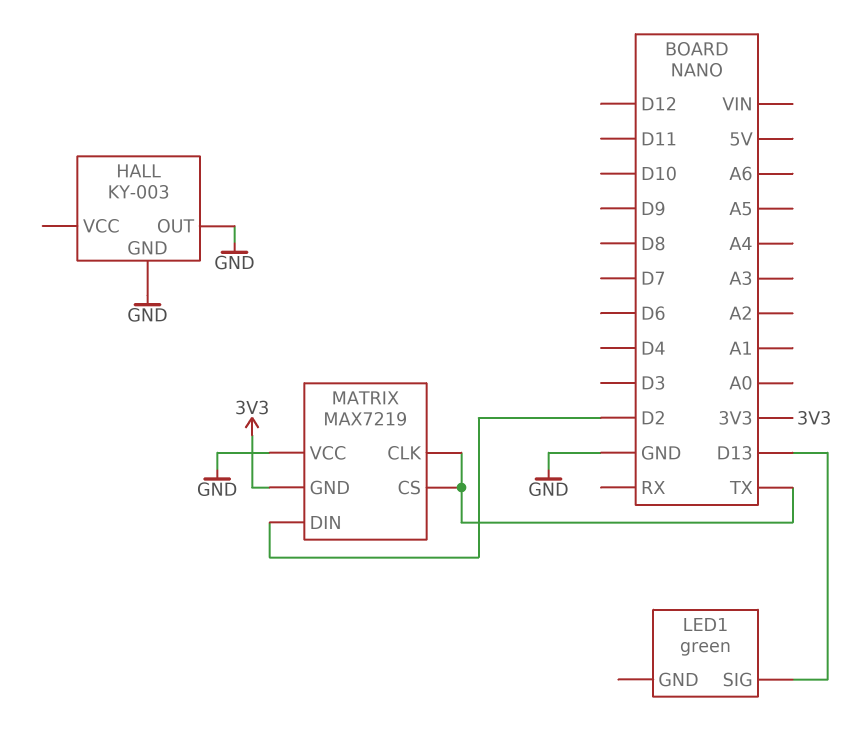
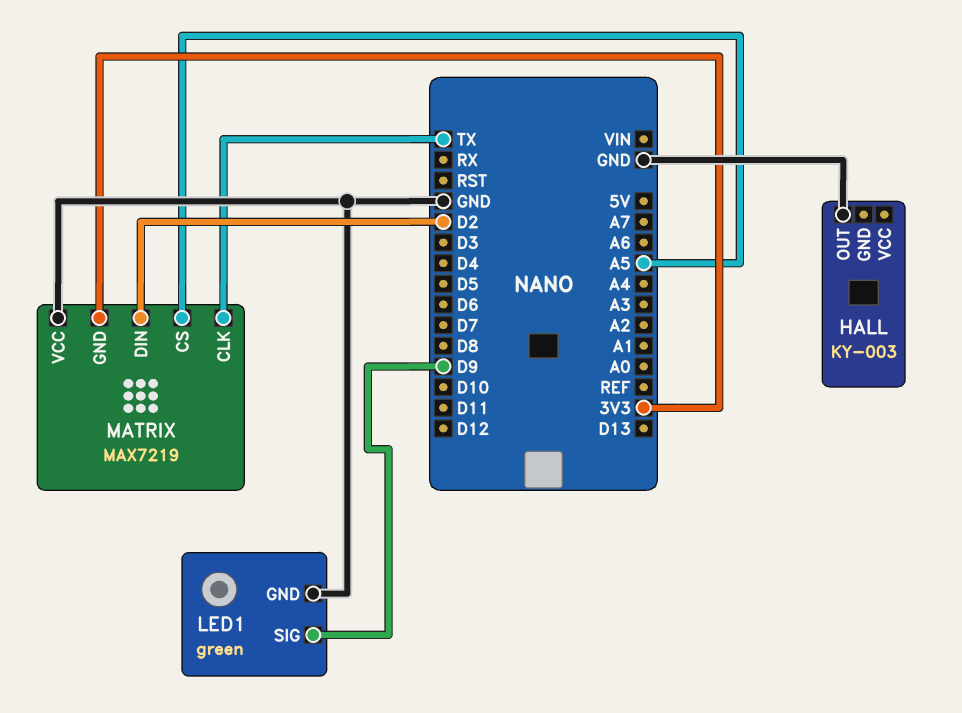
HALL pin GND: GND -> none
LED1 pin GND: none -> GND
LED1 pin SIG: D13 -> D9
MATRIX pin CS: TX -> A5

